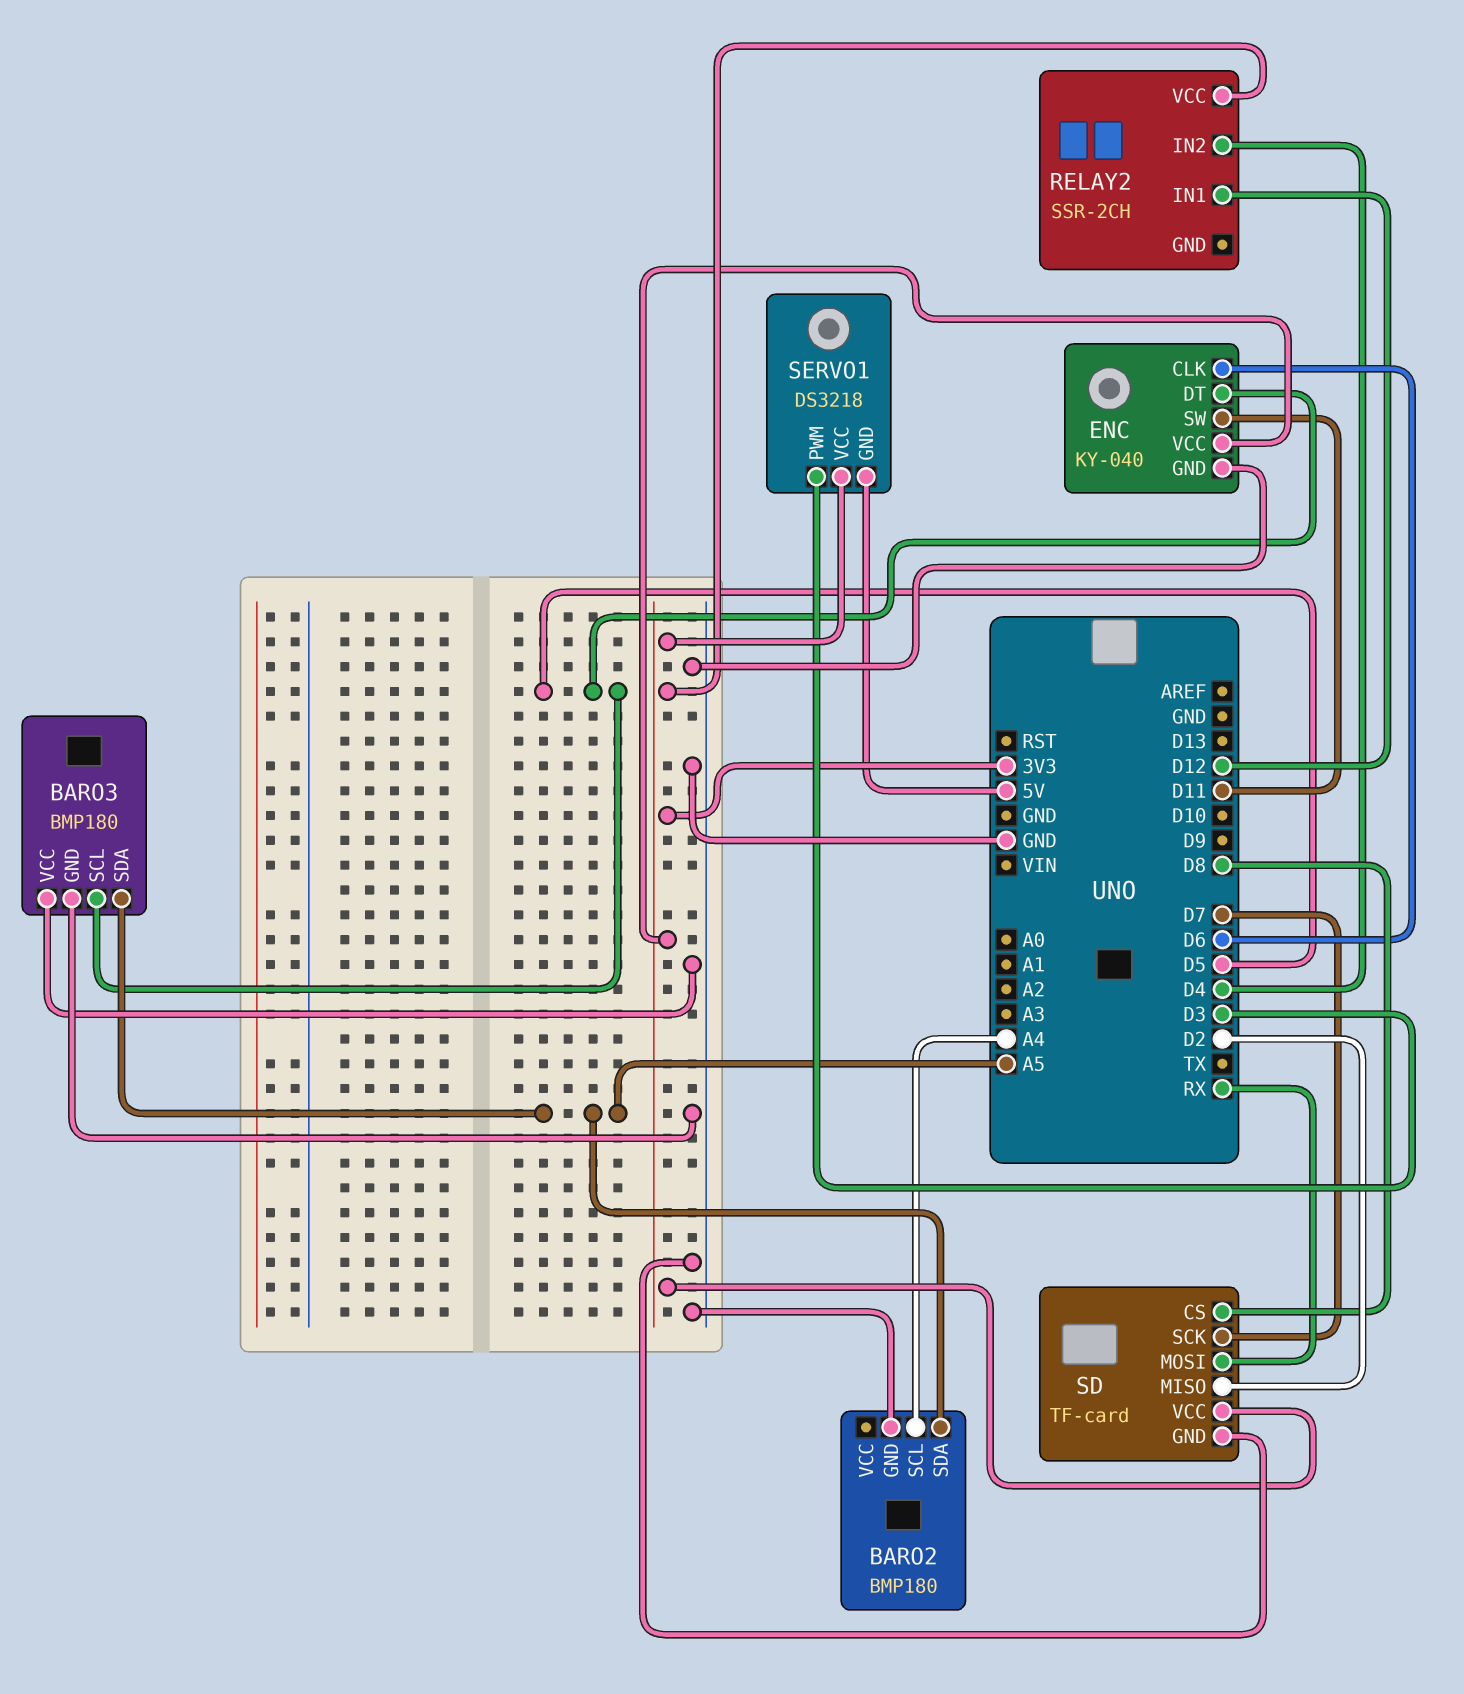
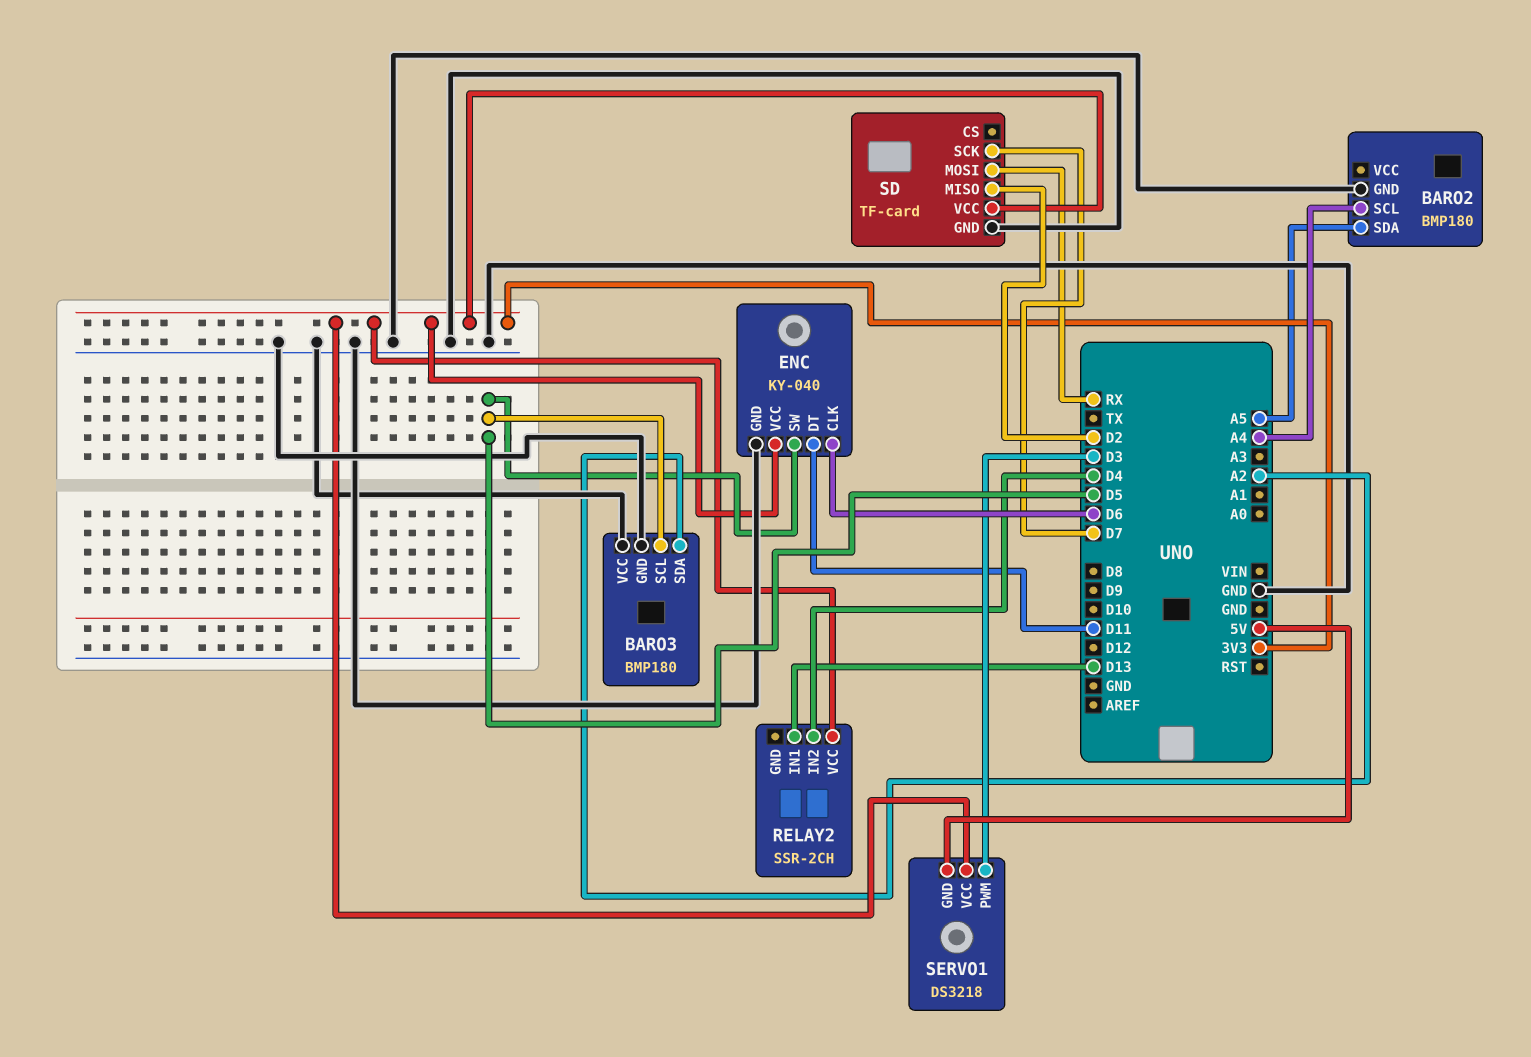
BARO3 pin SDA: A5 -> A2
ENC pin DT: D5 -> D11
ENC pin SW: D11 -> D5
RELAY2 pin IN1: D12 -> D13
SD pin CS: D8 -> none

